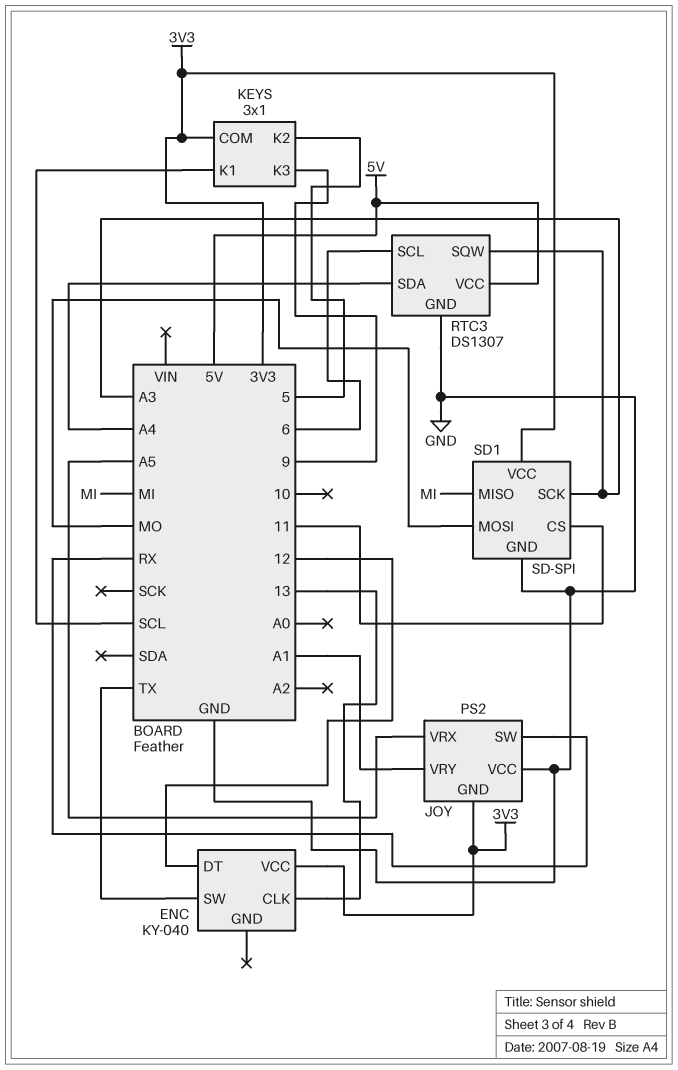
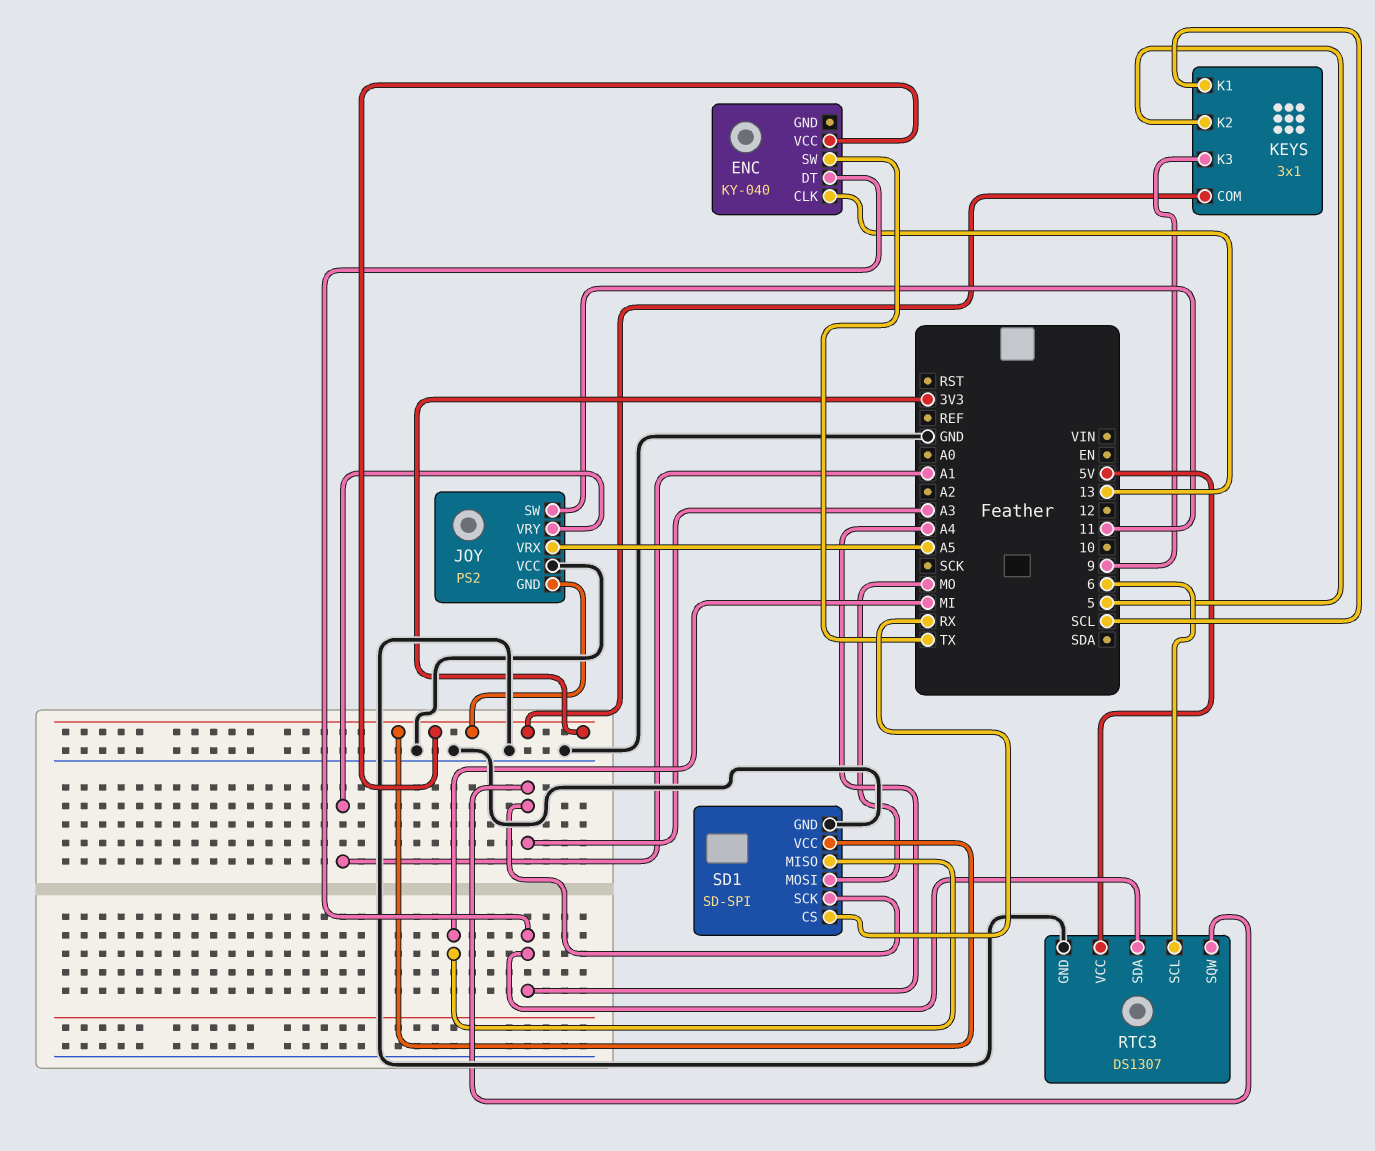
ENC pin DT: 12 -> A4
JOY pin SW: RX -> 11
SD1 pin CS: 11 -> RX

